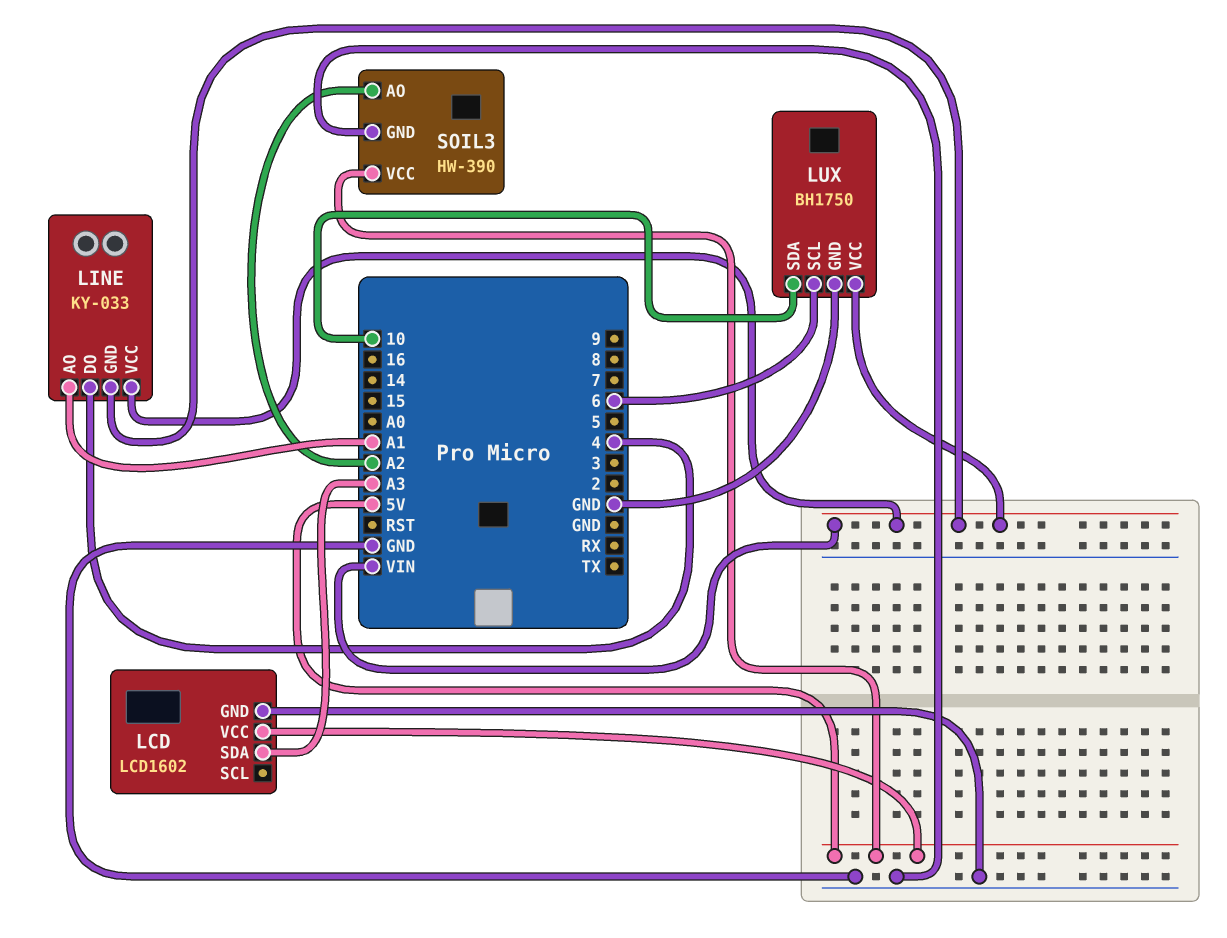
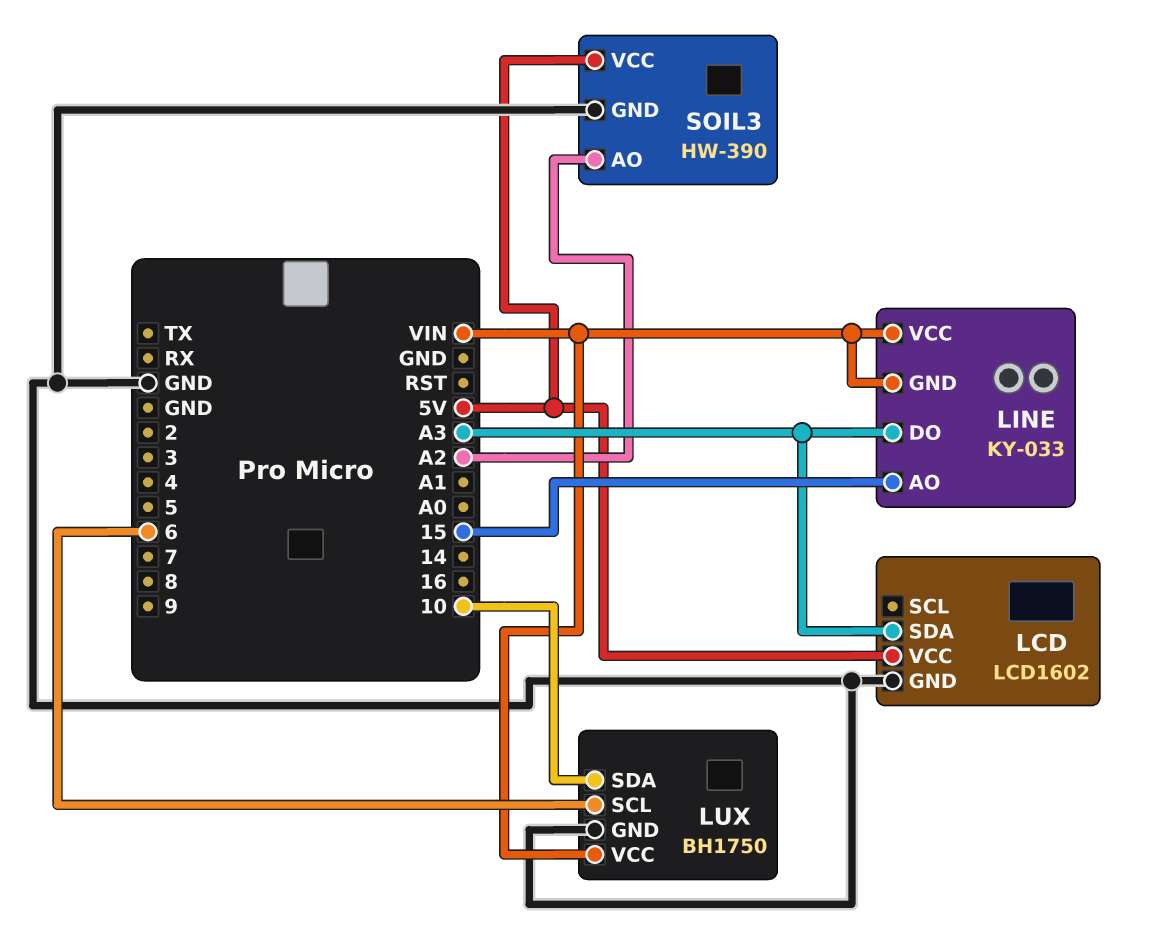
LINE pin AO: A1 -> 15
LINE pin DO: 4 -> A3

